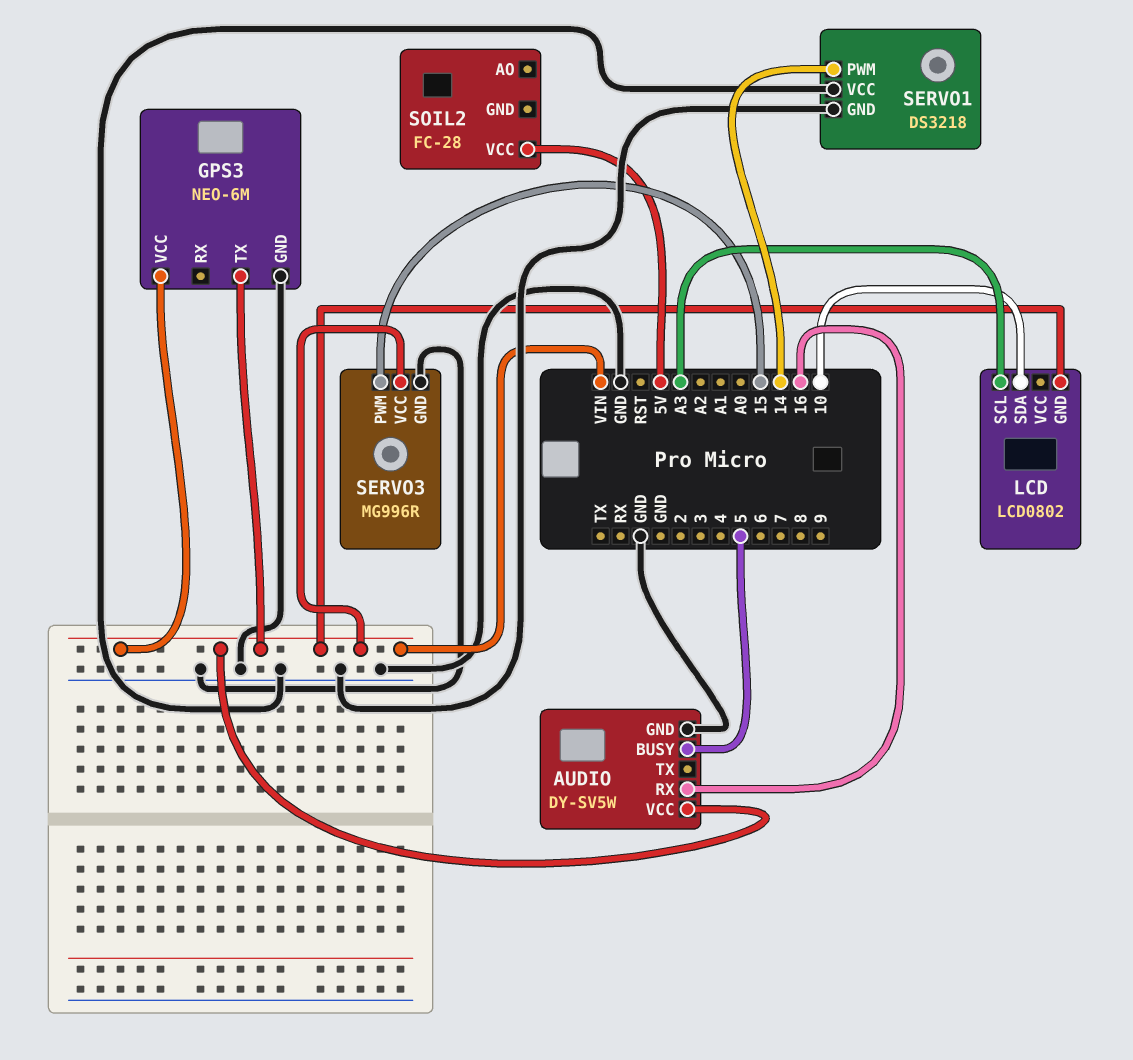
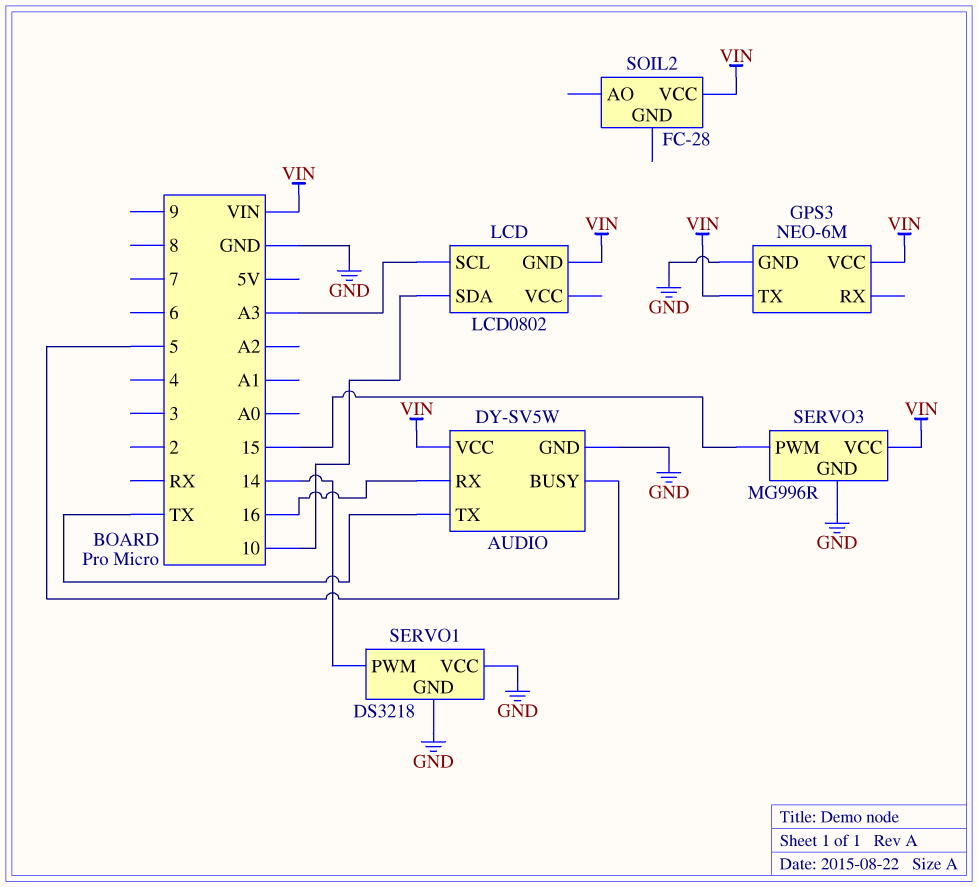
AUDIO pin TX: none -> TX
SOIL2 pin VCC: 5V -> VIN

